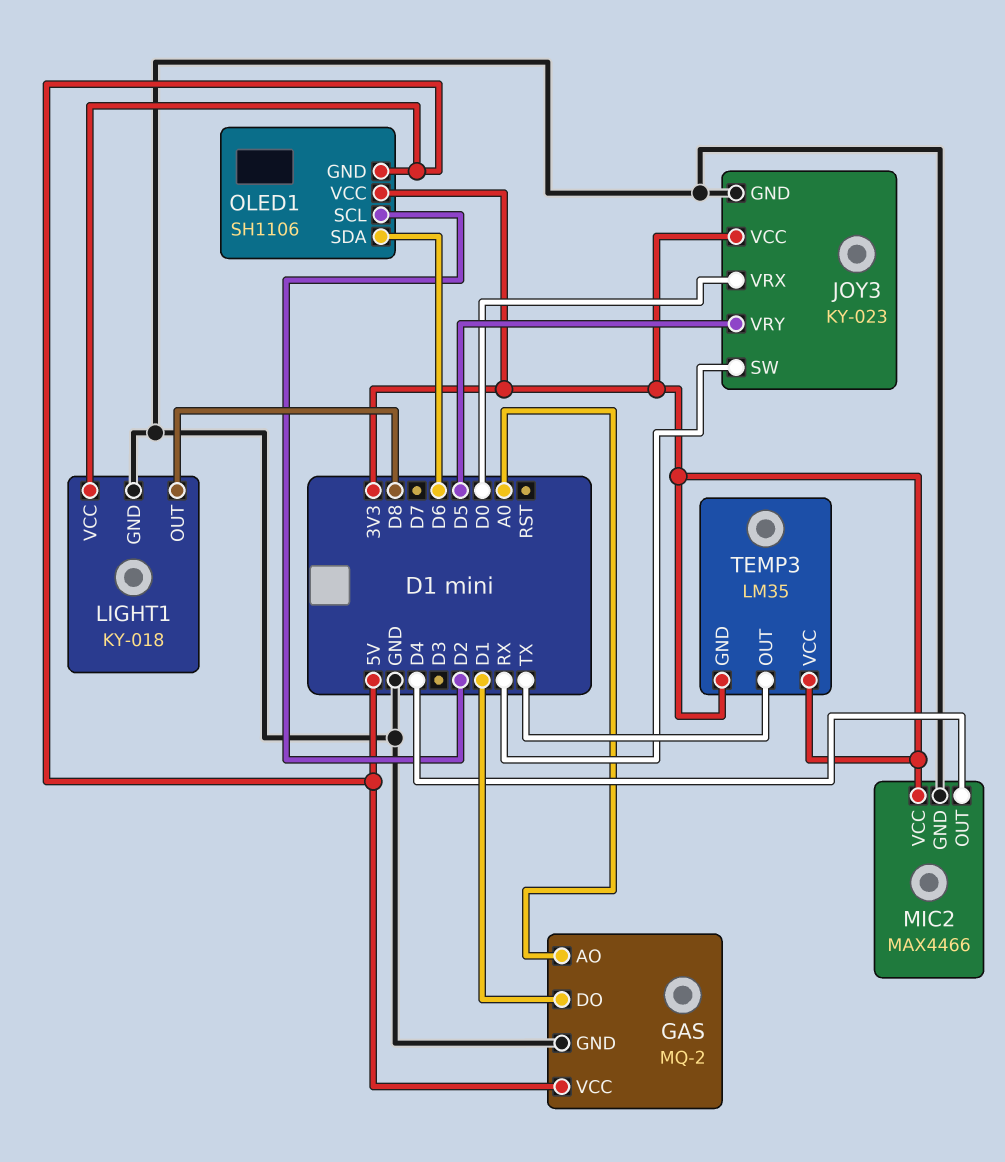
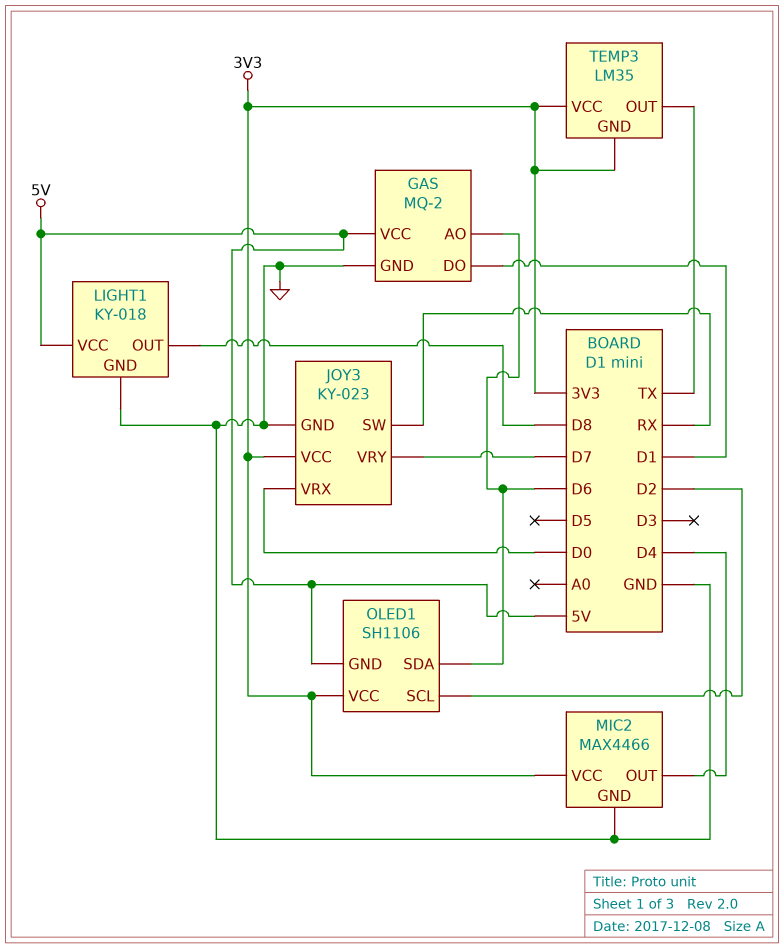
GAS pin AO: A0 -> D6
JOY3 pin VRY: D5 -> D7

